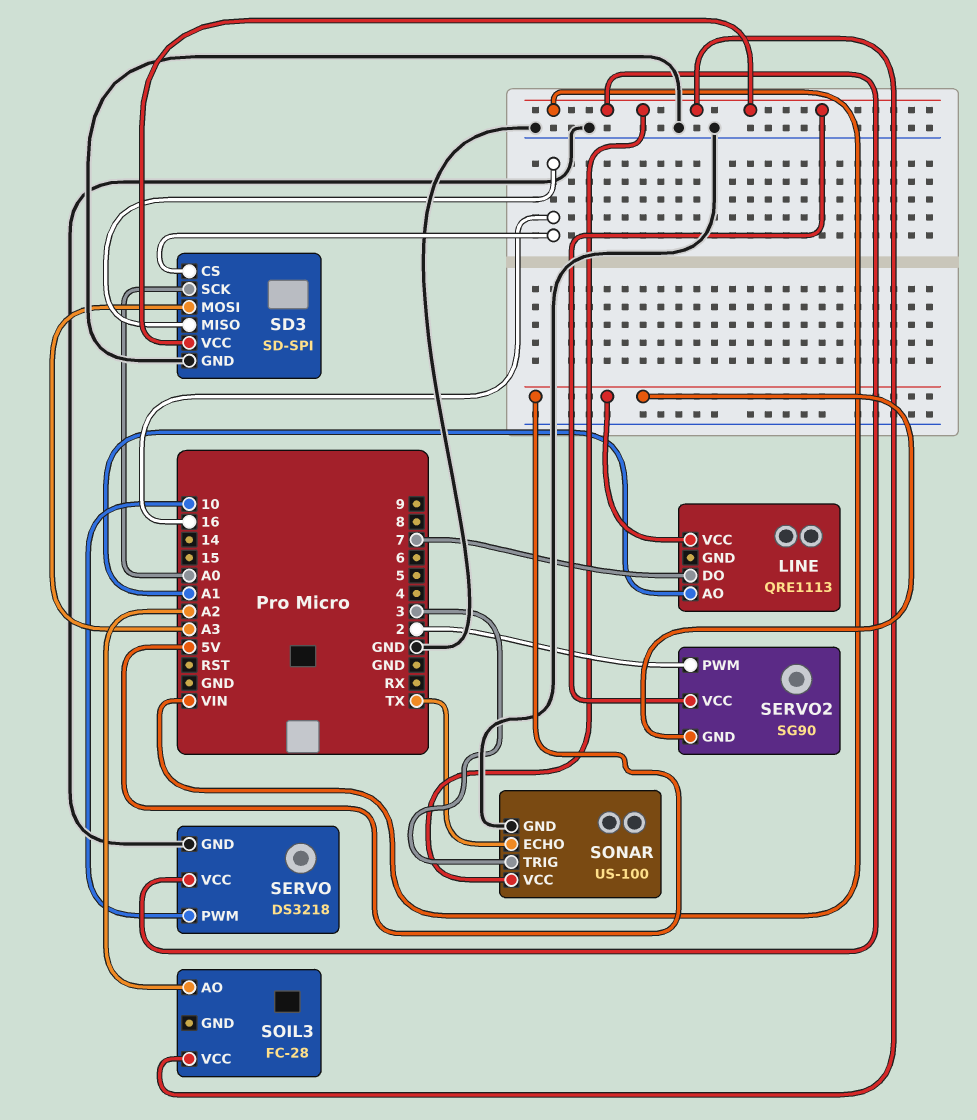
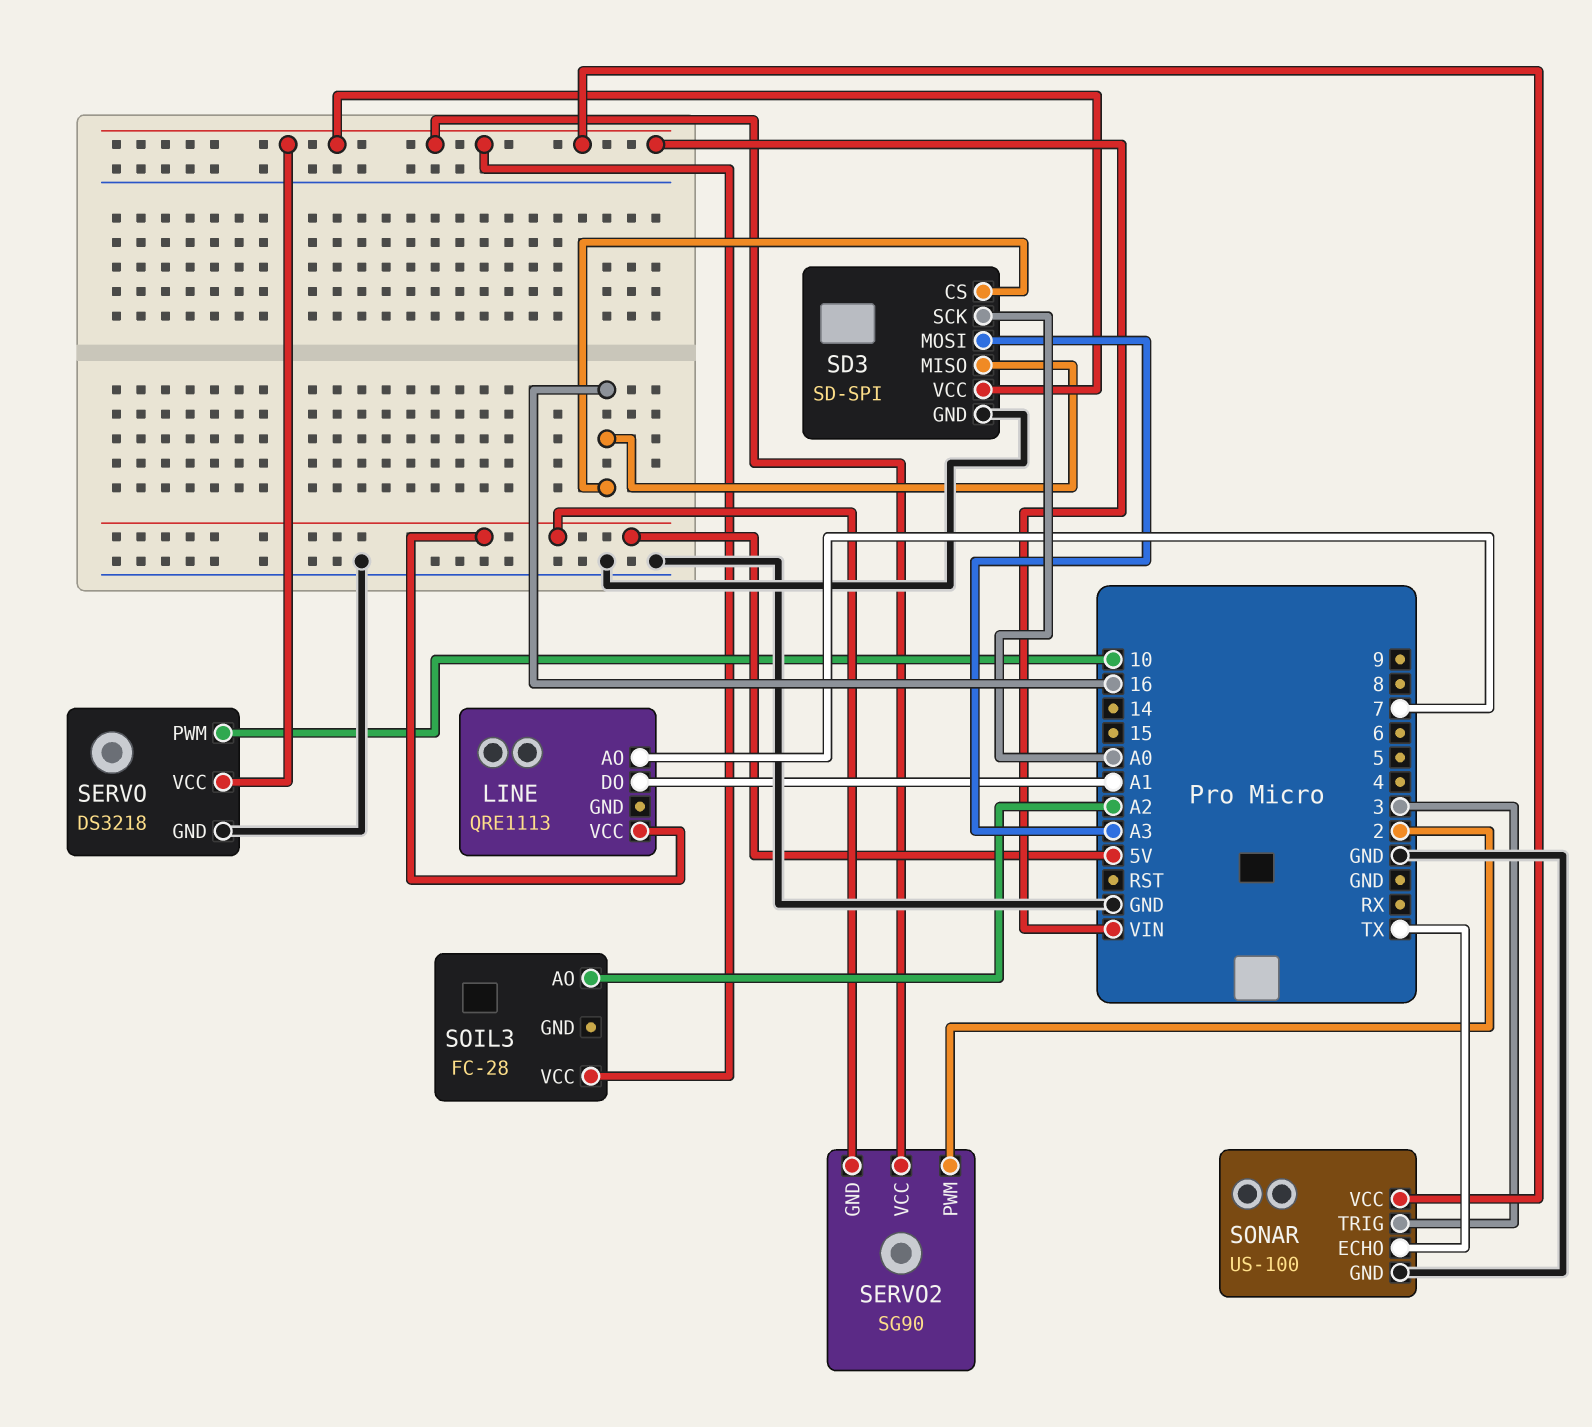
LINE pin AO: A1 -> 7
LINE pin DO: 7 -> A1

